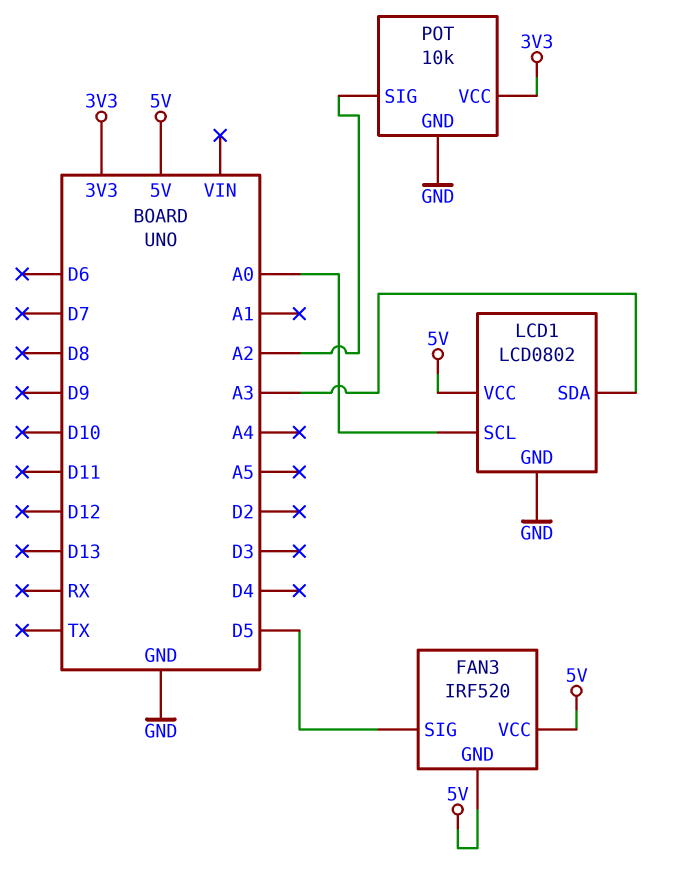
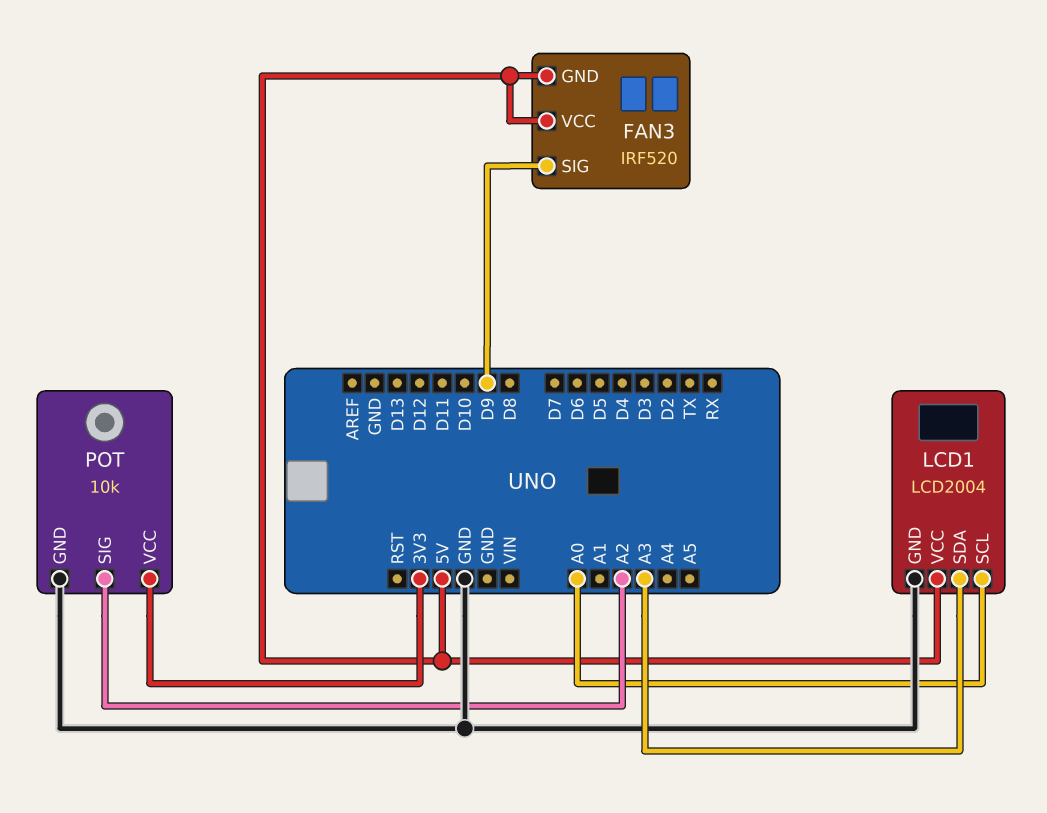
FAN3 pin SIG: D5 -> D9
LCD1: LCD0802 -> LCD2004

